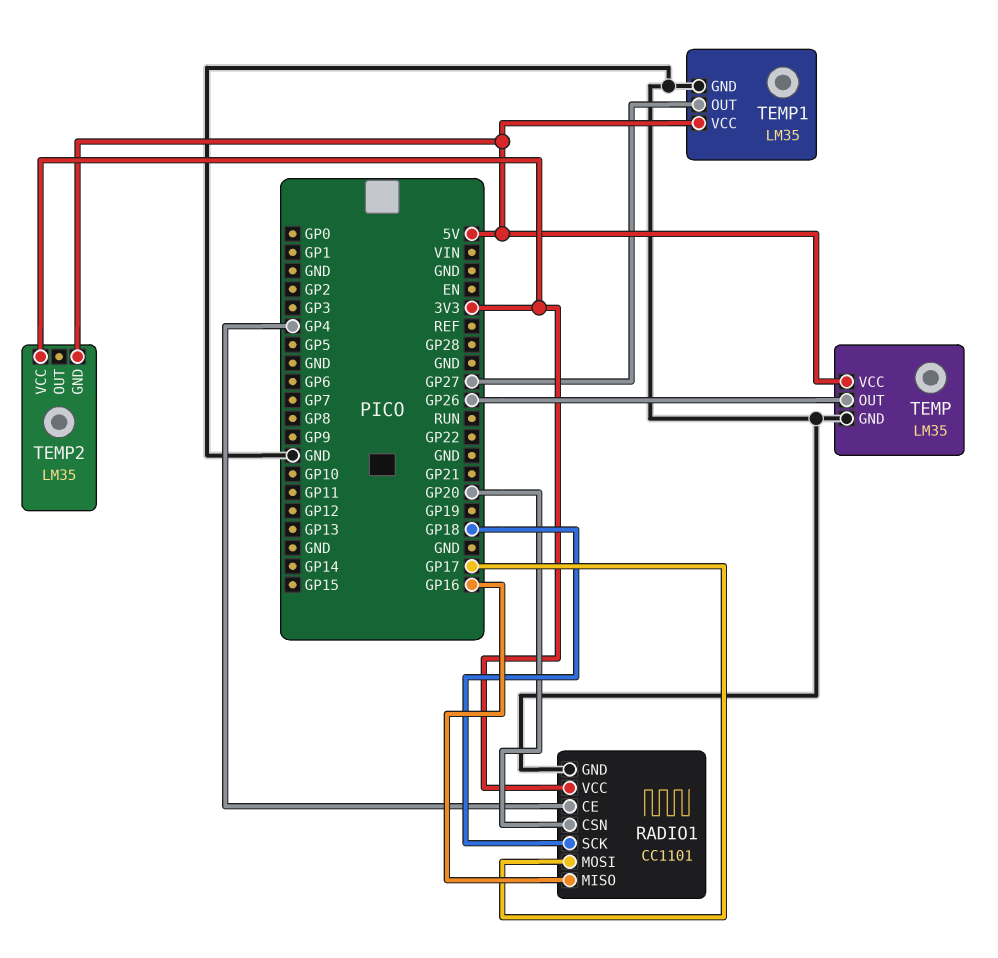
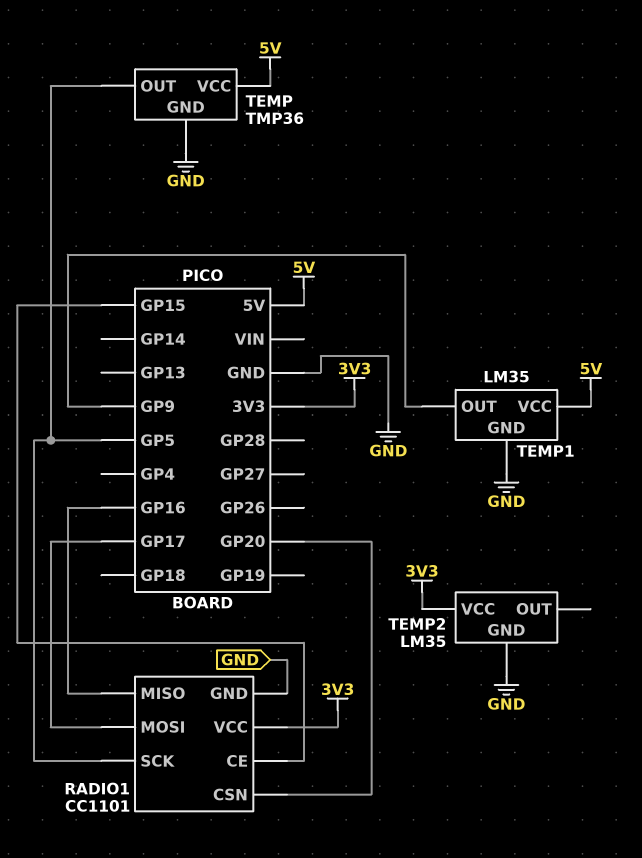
RADIO1 pin CE: GP4 -> GP15
RADIO1 pin SCK: GP18 -> GP5
TEMP: LM35 -> TMP36
TEMP pin OUT: GP26 -> GP5
TEMP1 pin OUT: GP27 -> GP9
TEMP2 pin GND: 5V -> GND

